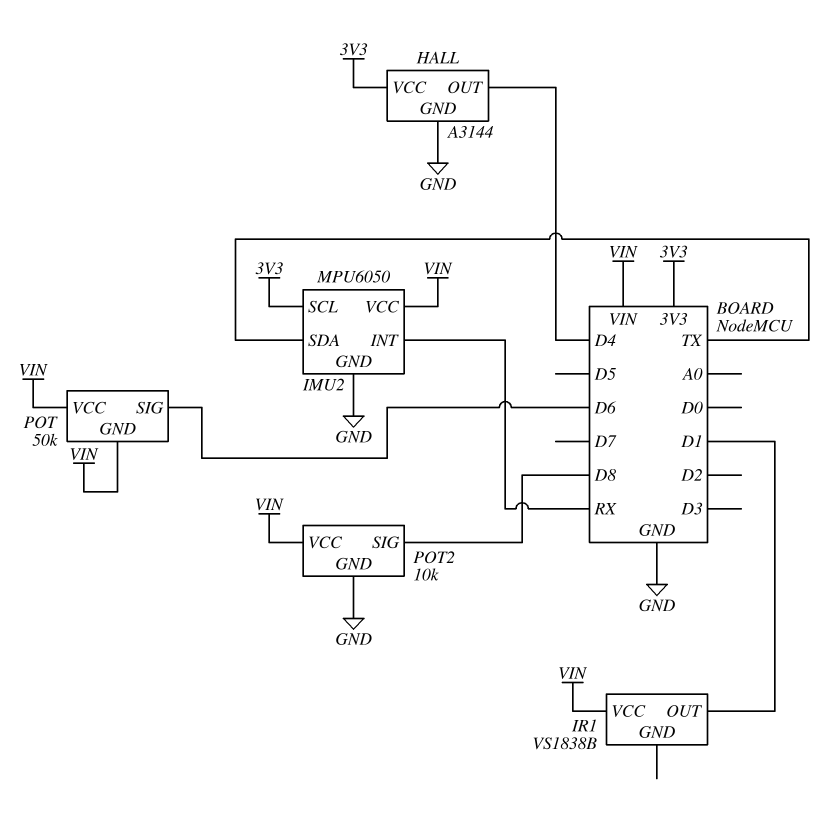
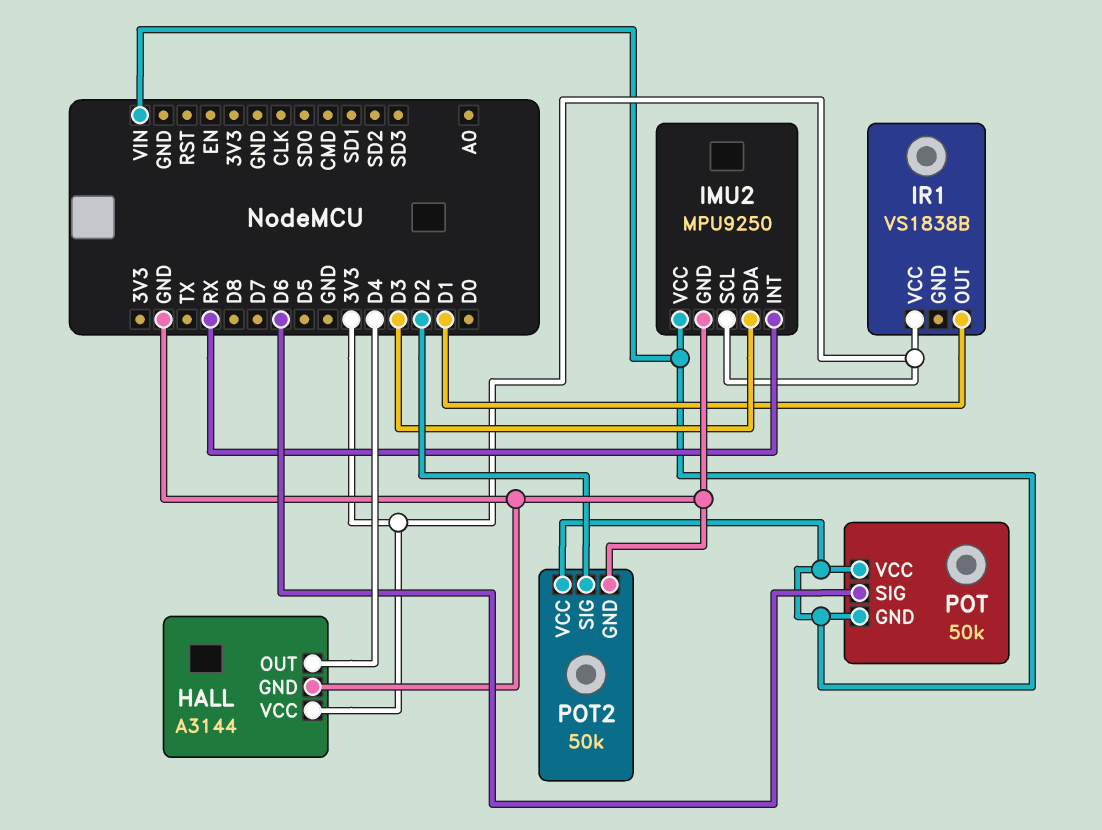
IMU2: MPU6050 -> MPU9250
IMU2 pin SDA: TX -> D3
IR1 pin VCC: VIN -> 3V3
POT2: 10k -> 50k
POT2 pin SIG: D8 -> D2

